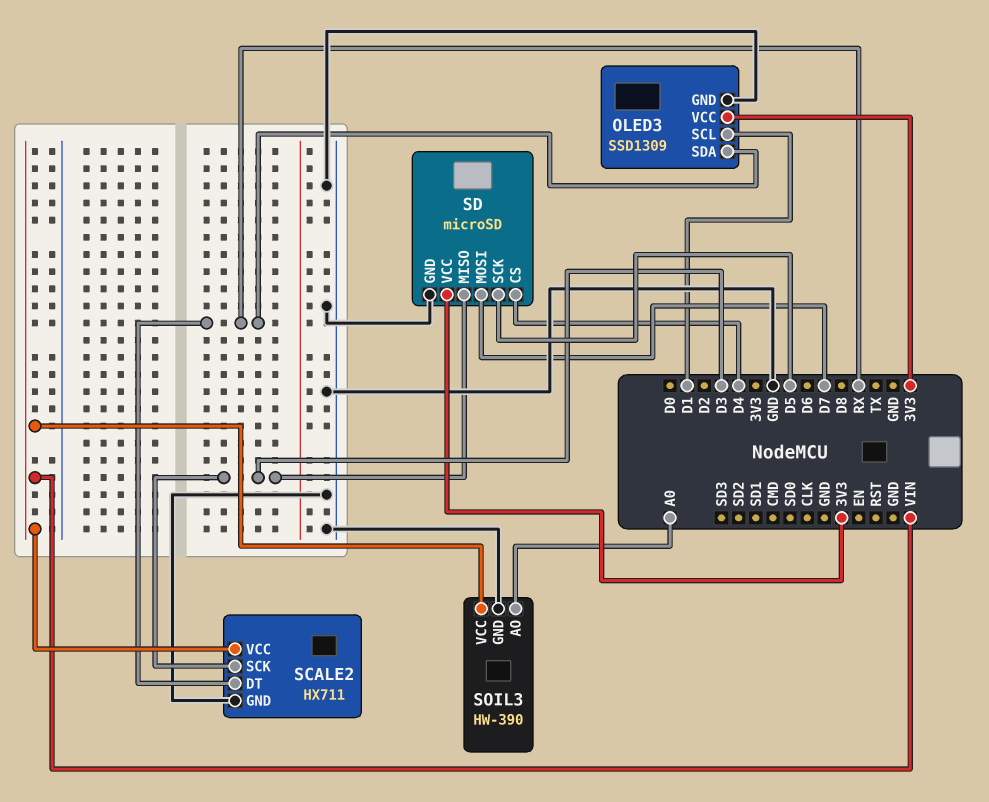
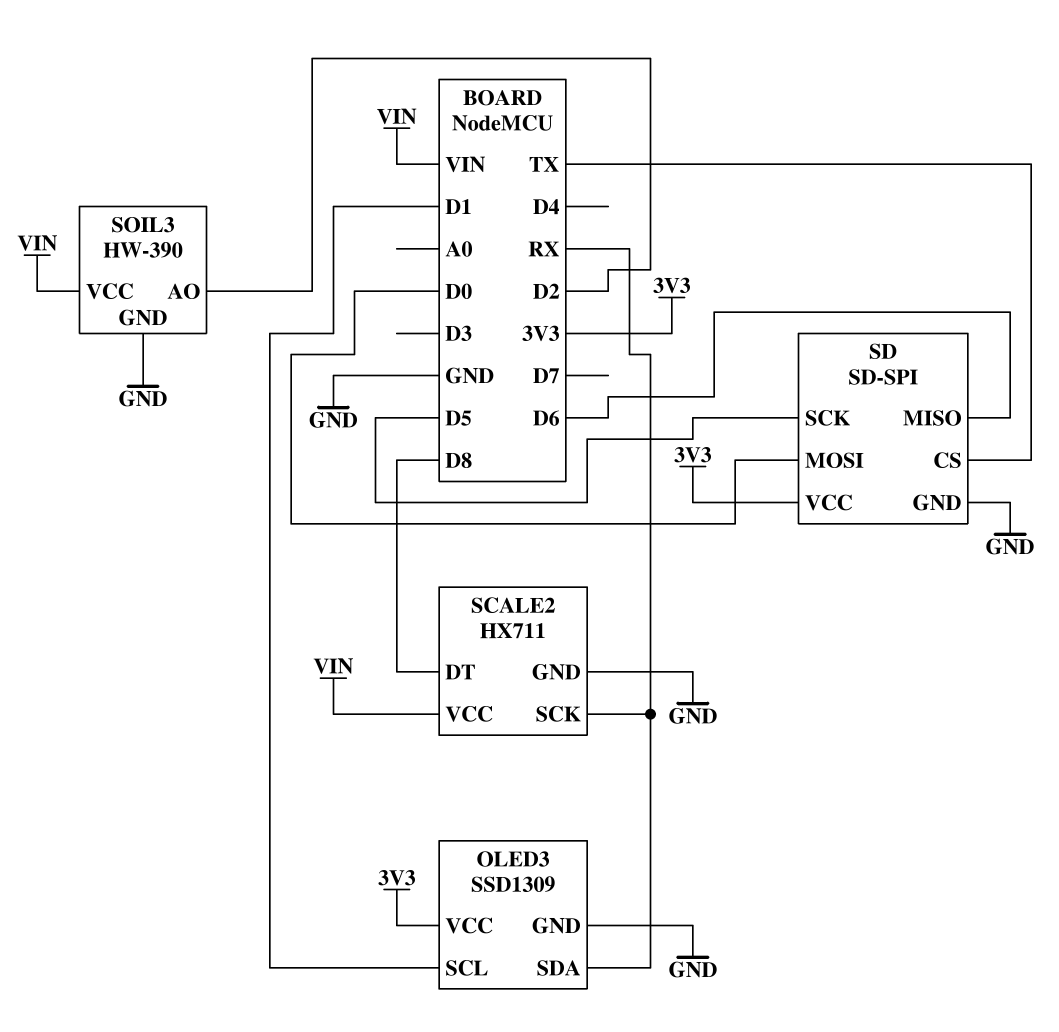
SCALE2 pin DT: RX -> D8
SCALE2 pin SCK: D3 -> RX
SD: microSD -> SD-SPI
SD pin CS: D4 -> TX
SD pin MISO: D3 -> D6
SD pin MOSI: D7 -> D0
SOIL3 pin AO: A0 -> D2

